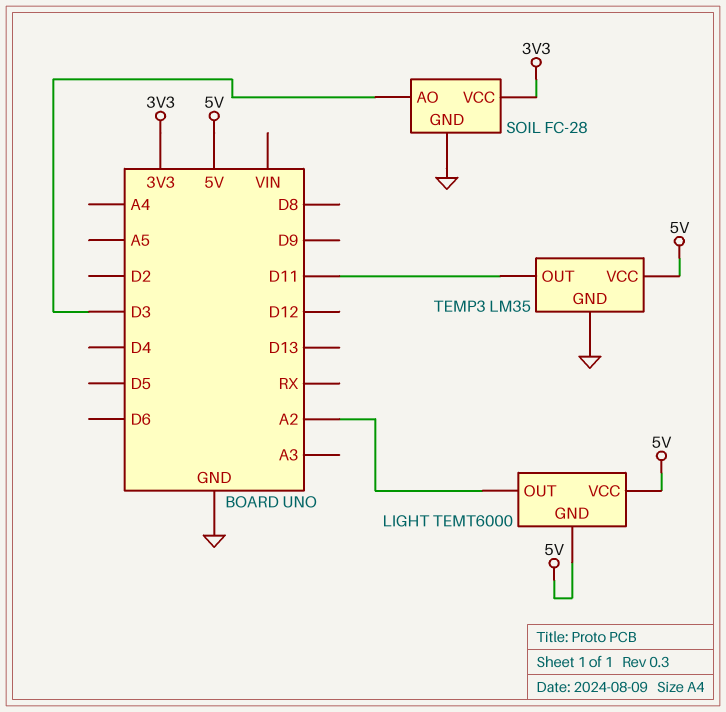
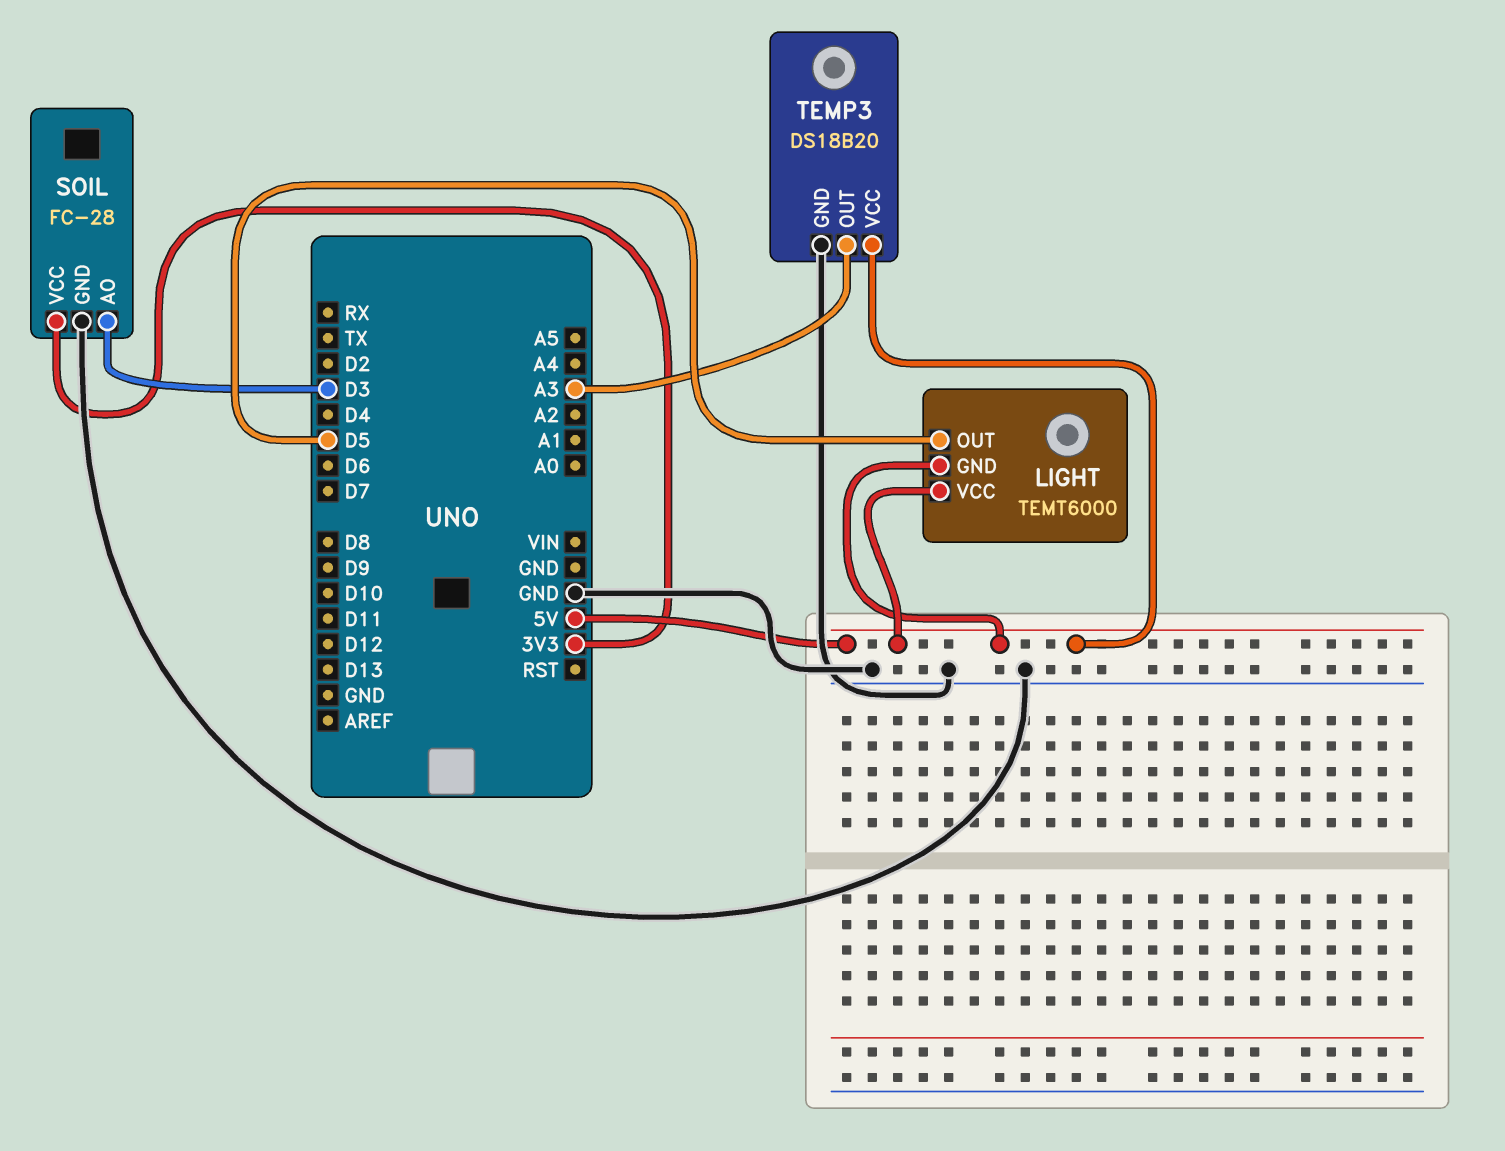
LIGHT pin OUT: A2 -> D5
TEMP3: LM35 -> DS18B20
TEMP3 pin OUT: D11 -> A3

